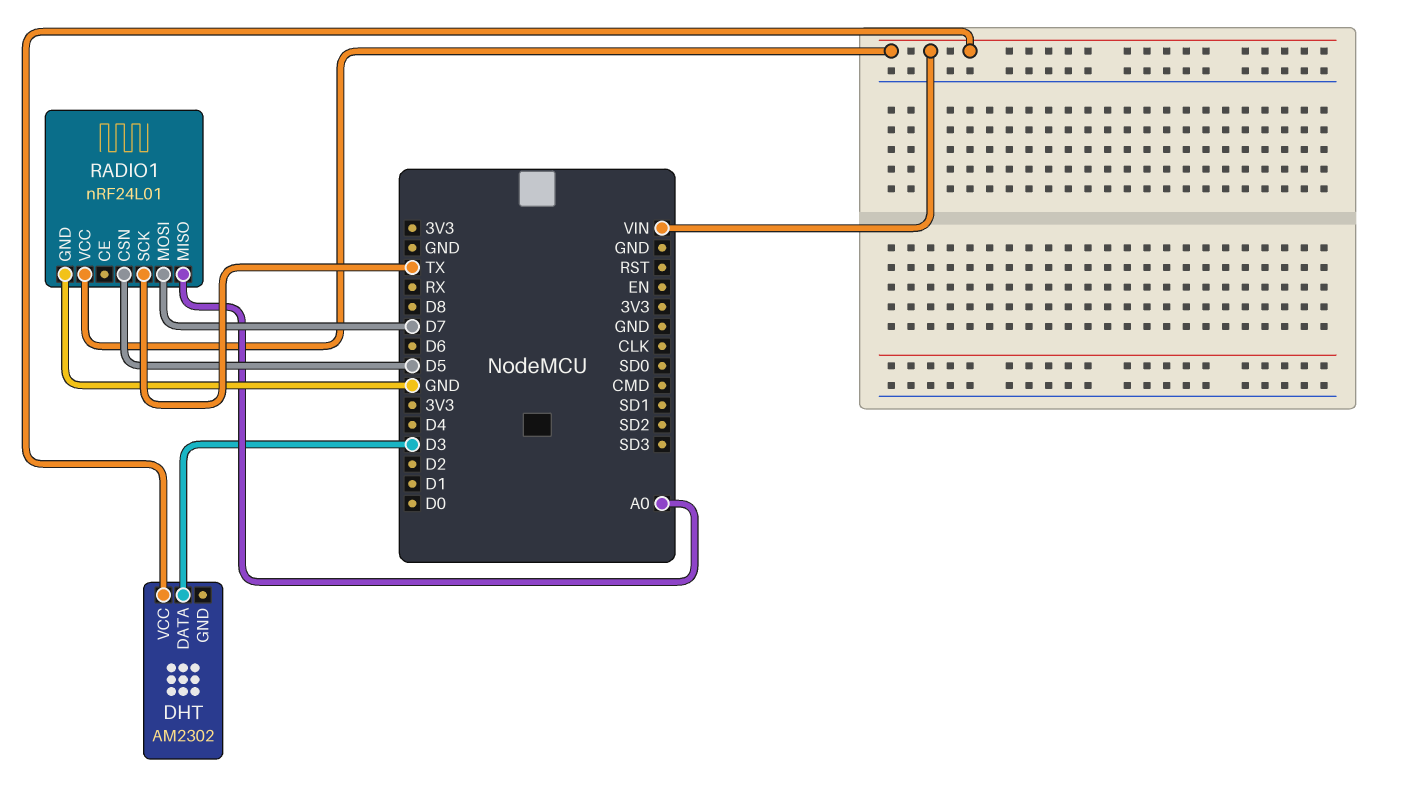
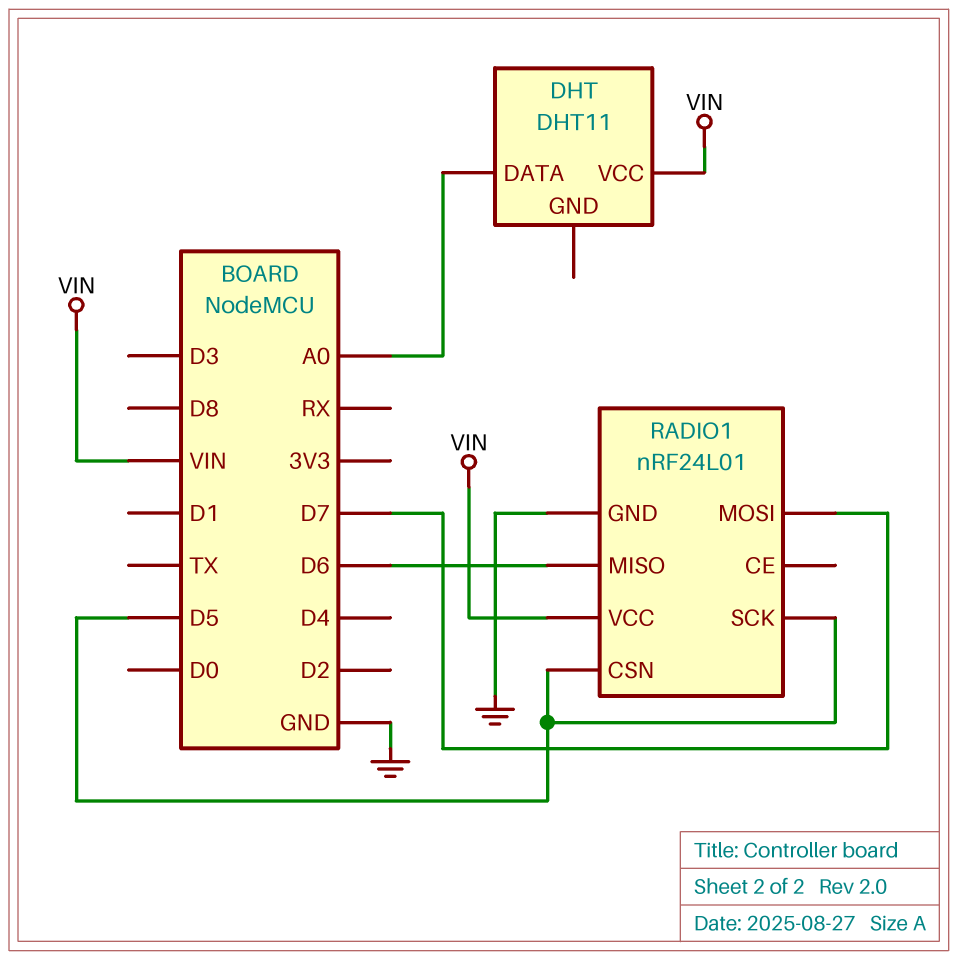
DHT: AM2302 -> DHT11
DHT pin DATA: D3 -> A0
RADIO1 pin MISO: A0 -> D6
RADIO1 pin SCK: TX -> D5

